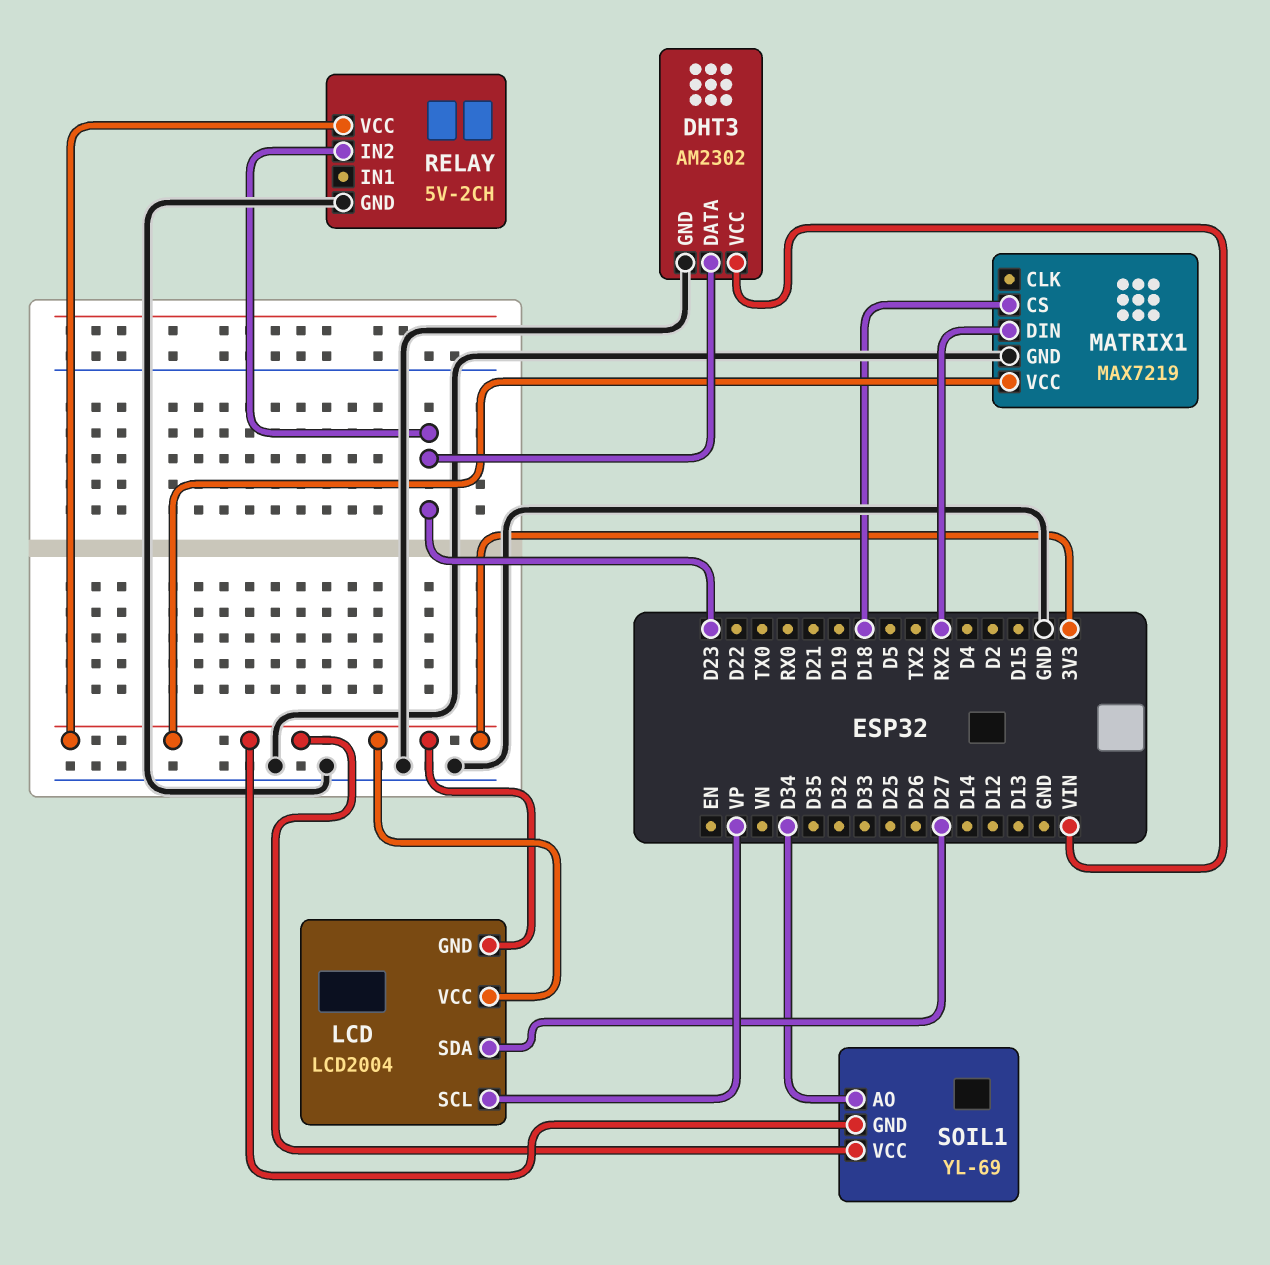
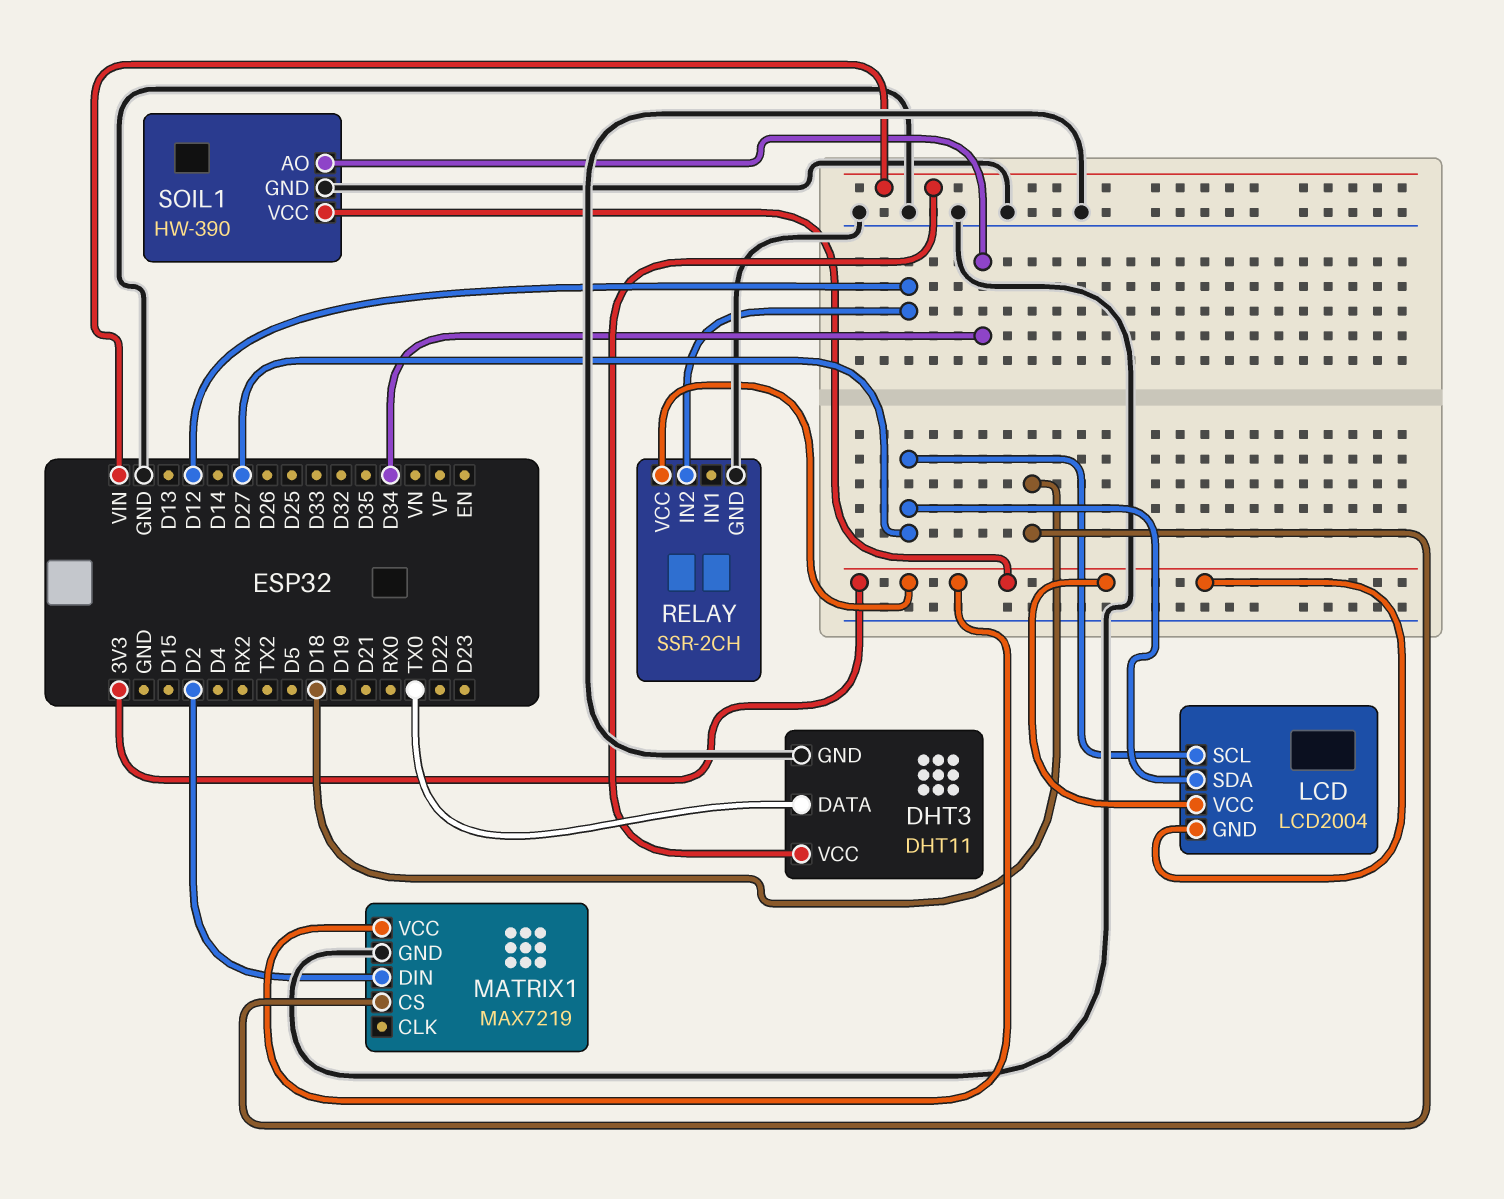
DHT3: AM2302 -> DHT11
DHT3 pin DATA: D23 -> TX0
LCD pin SCL: VP -> D27
MATRIX1 pin DIN: RX2 -> D2
RELAY: 5V-2CH -> SSR-2CH
RELAY pin IN2: D23 -> D12
SOIL1: YL-69 -> HW-390
SOIL1 pin GND: 3V3 -> GND

